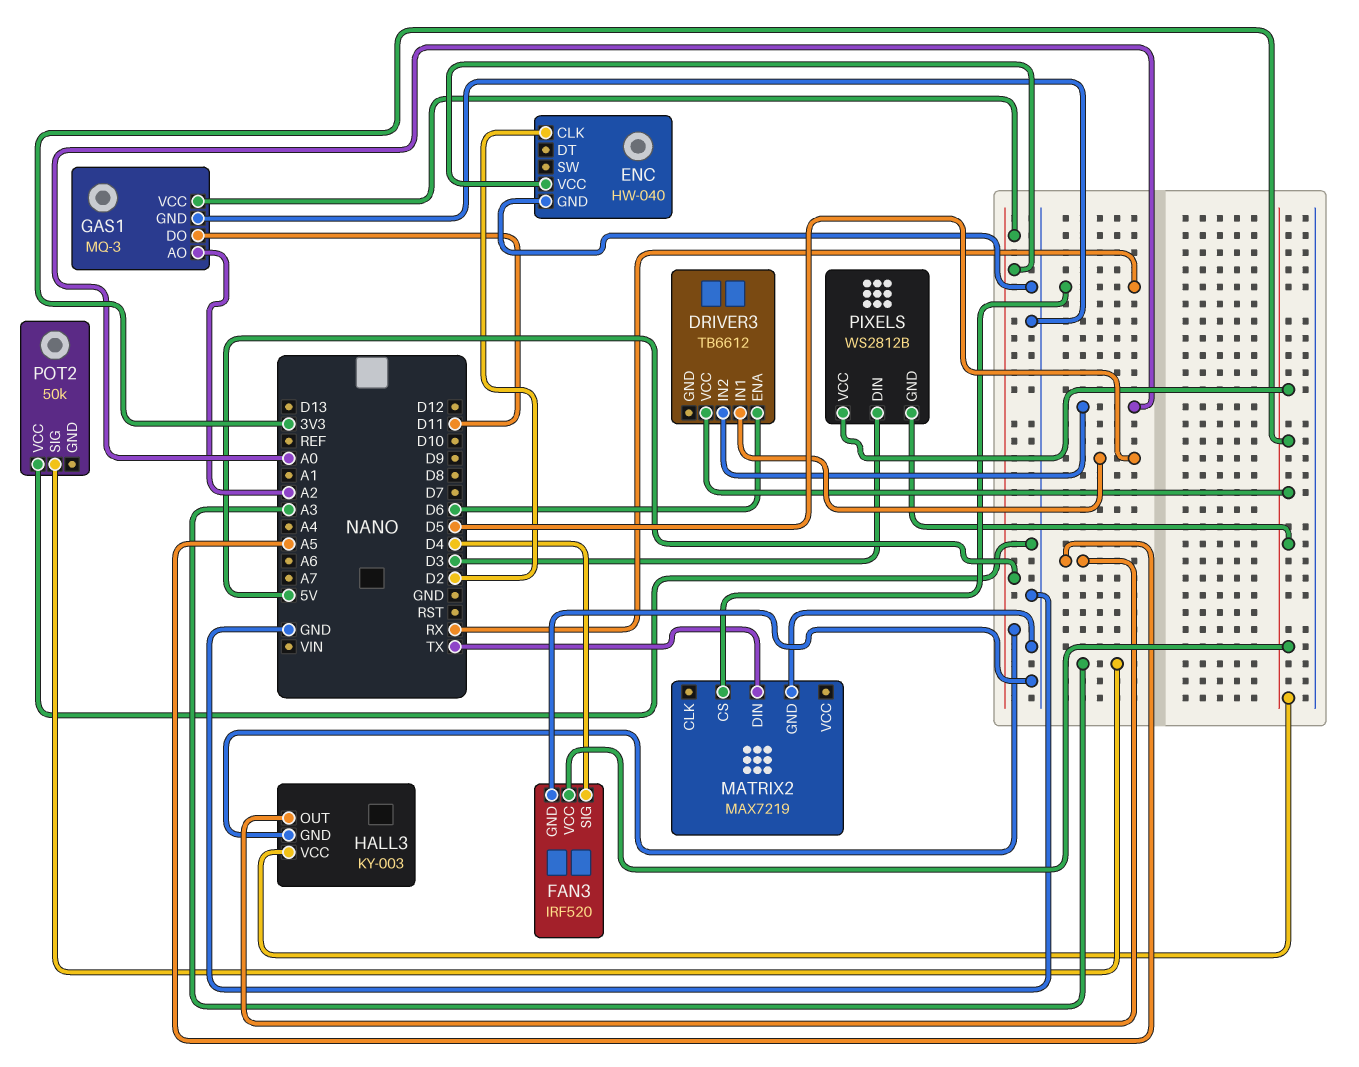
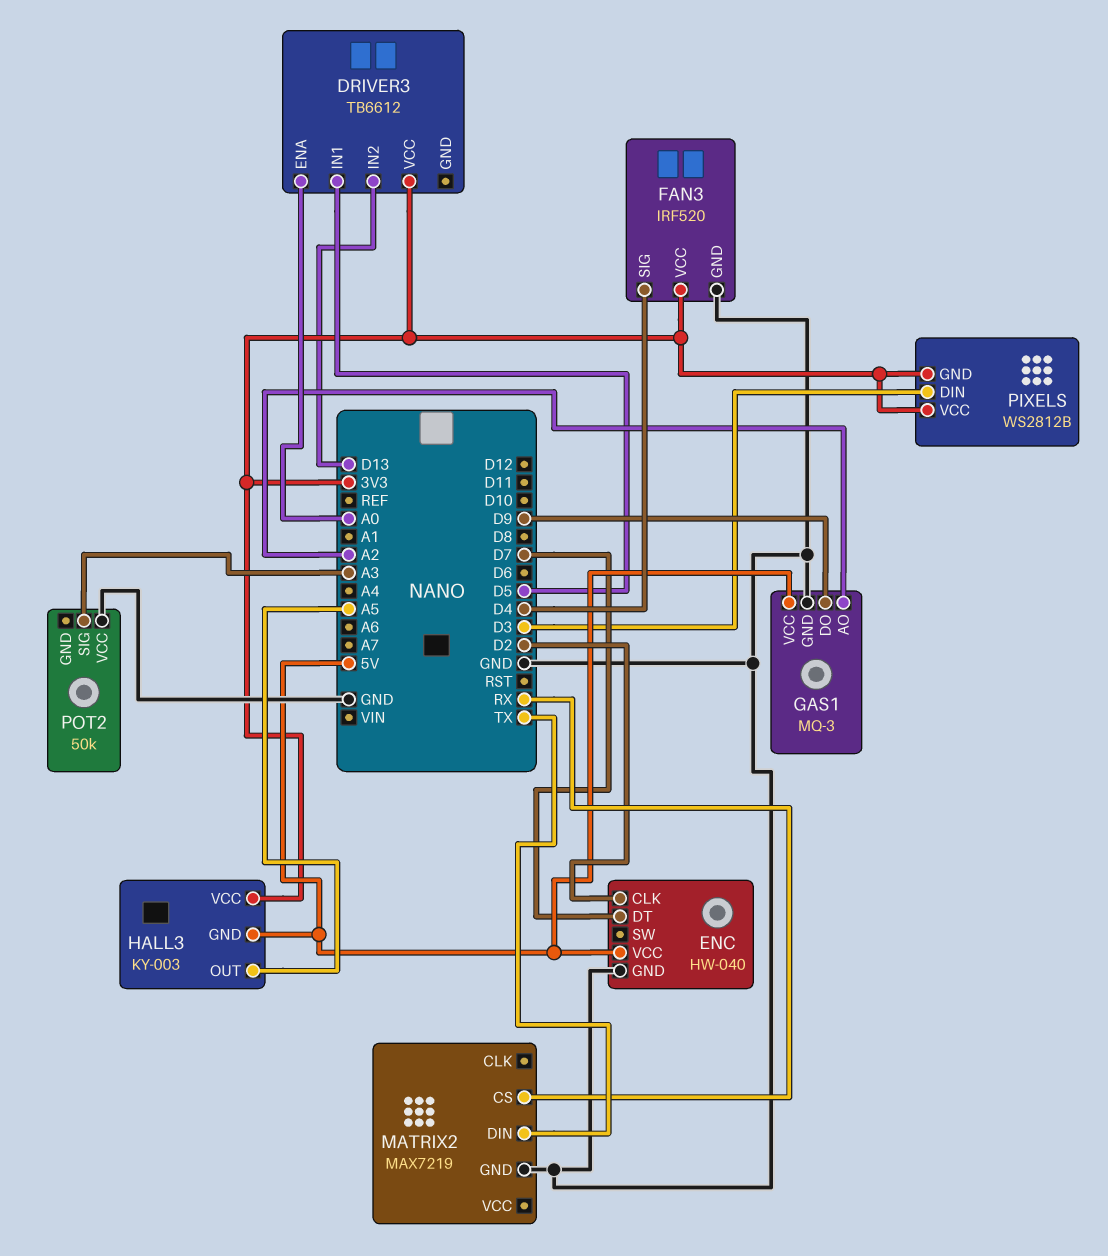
DRIVER3 pin ENA: D6 -> A0
DRIVER3 pin IN2: A0 -> D13
ENC pin DT: none -> D7
GAS1 pin DO: D11 -> D9

